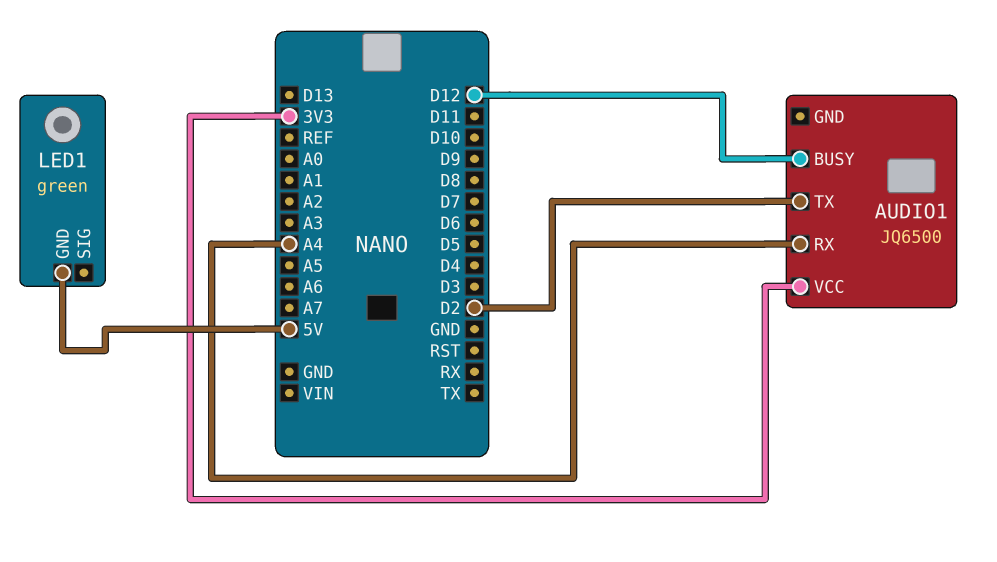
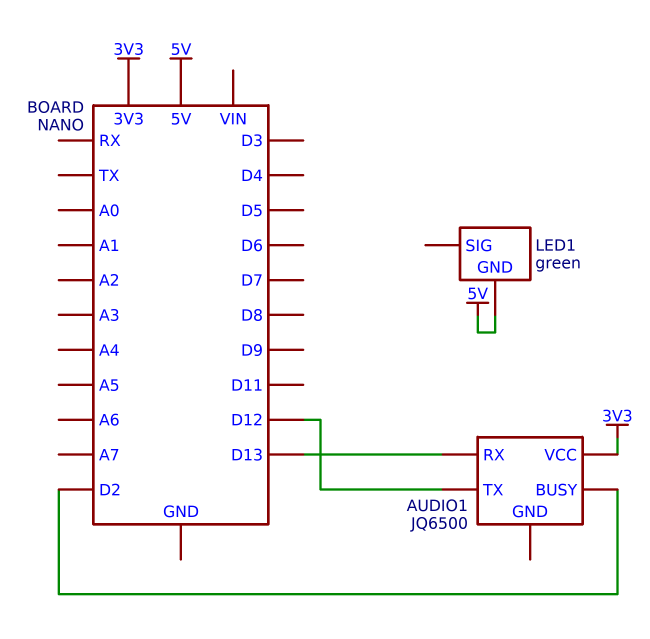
AUDIO1 pin BUSY: D12 -> D2
AUDIO1 pin RX: A4 -> D13
AUDIO1 pin TX: D2 -> D12

